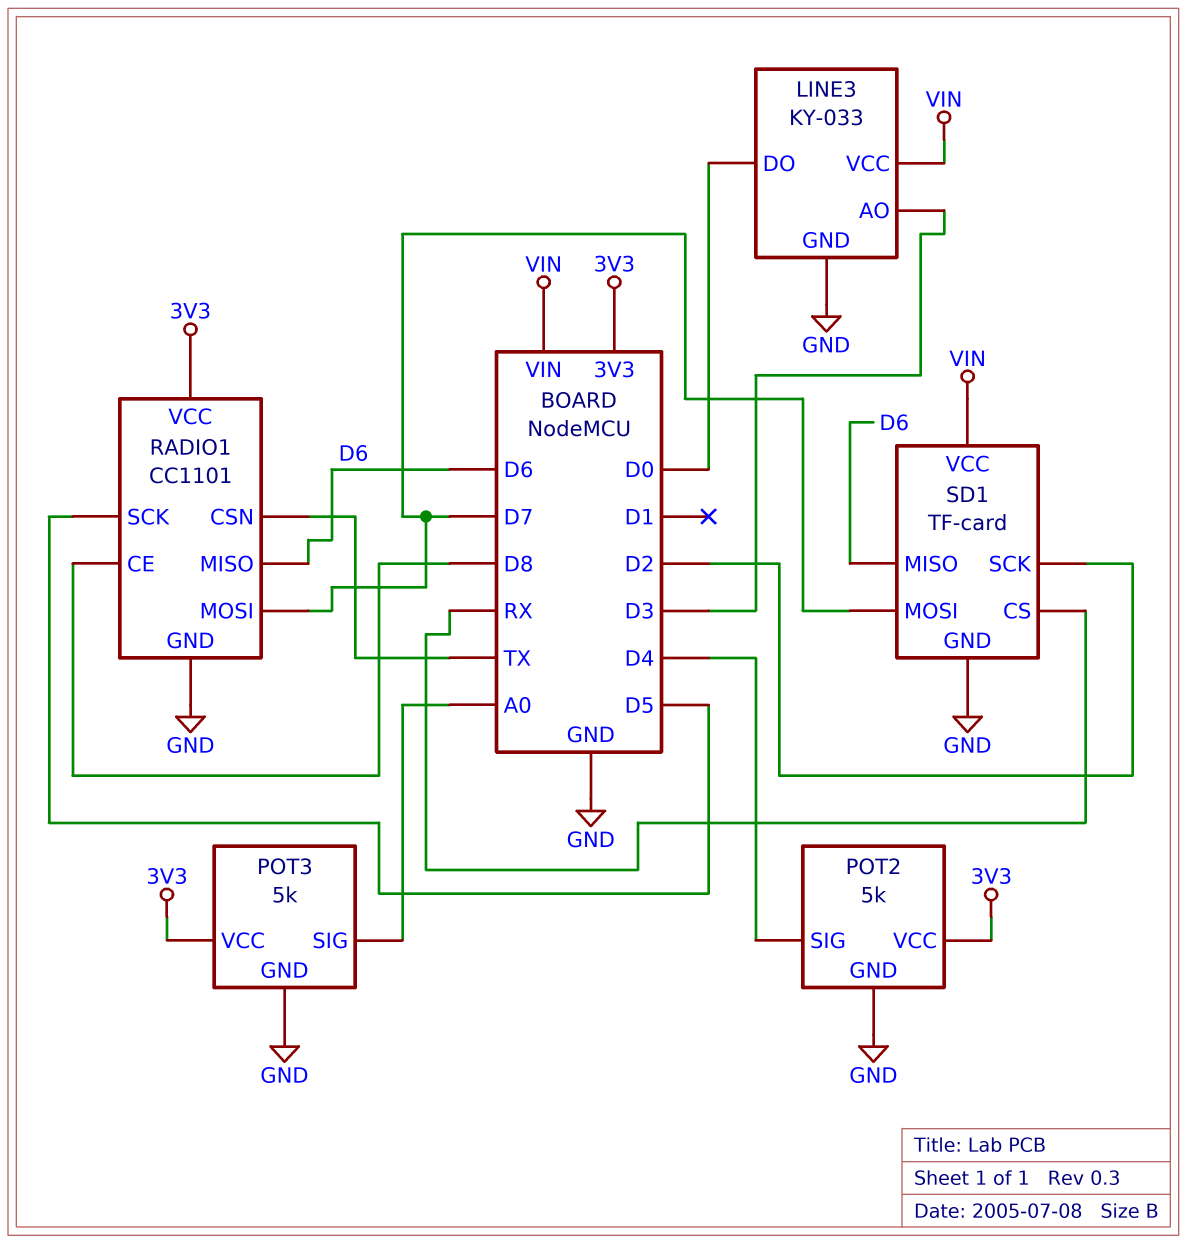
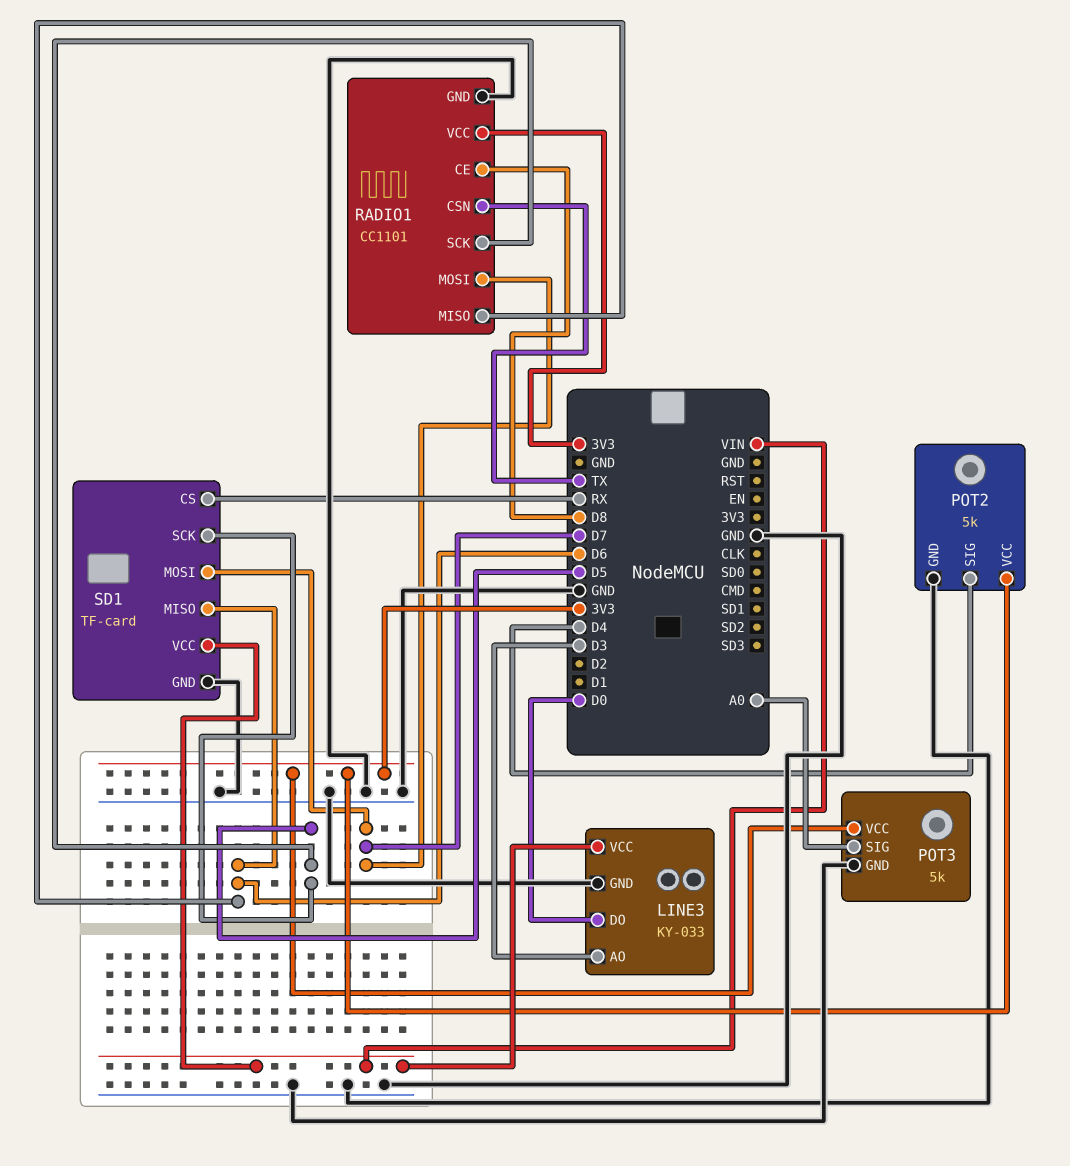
SD1 pin SCK: D2 -> D5

